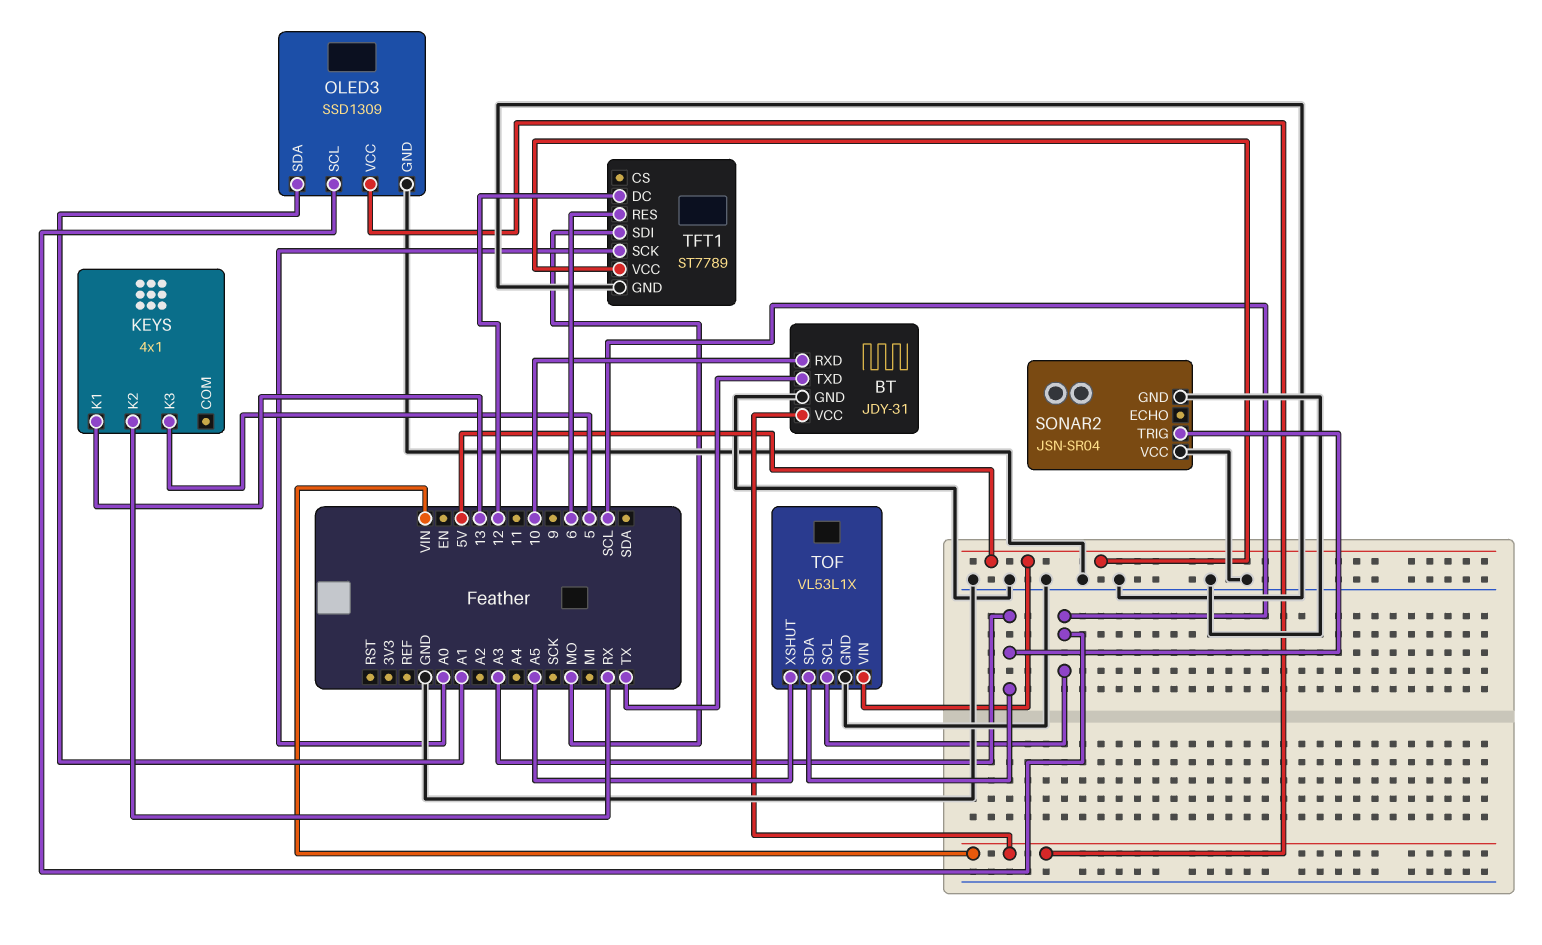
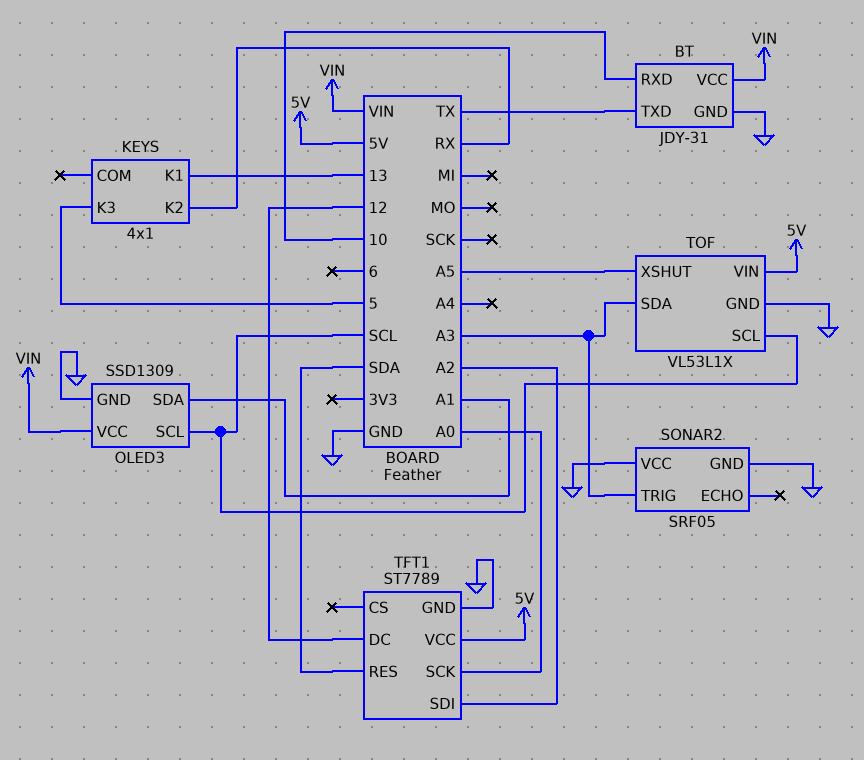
SONAR2: JSN-SR04 -> SRF05
TFT1 pin RES: 6 -> SDA
TFT1 pin SDI: MO -> A2

